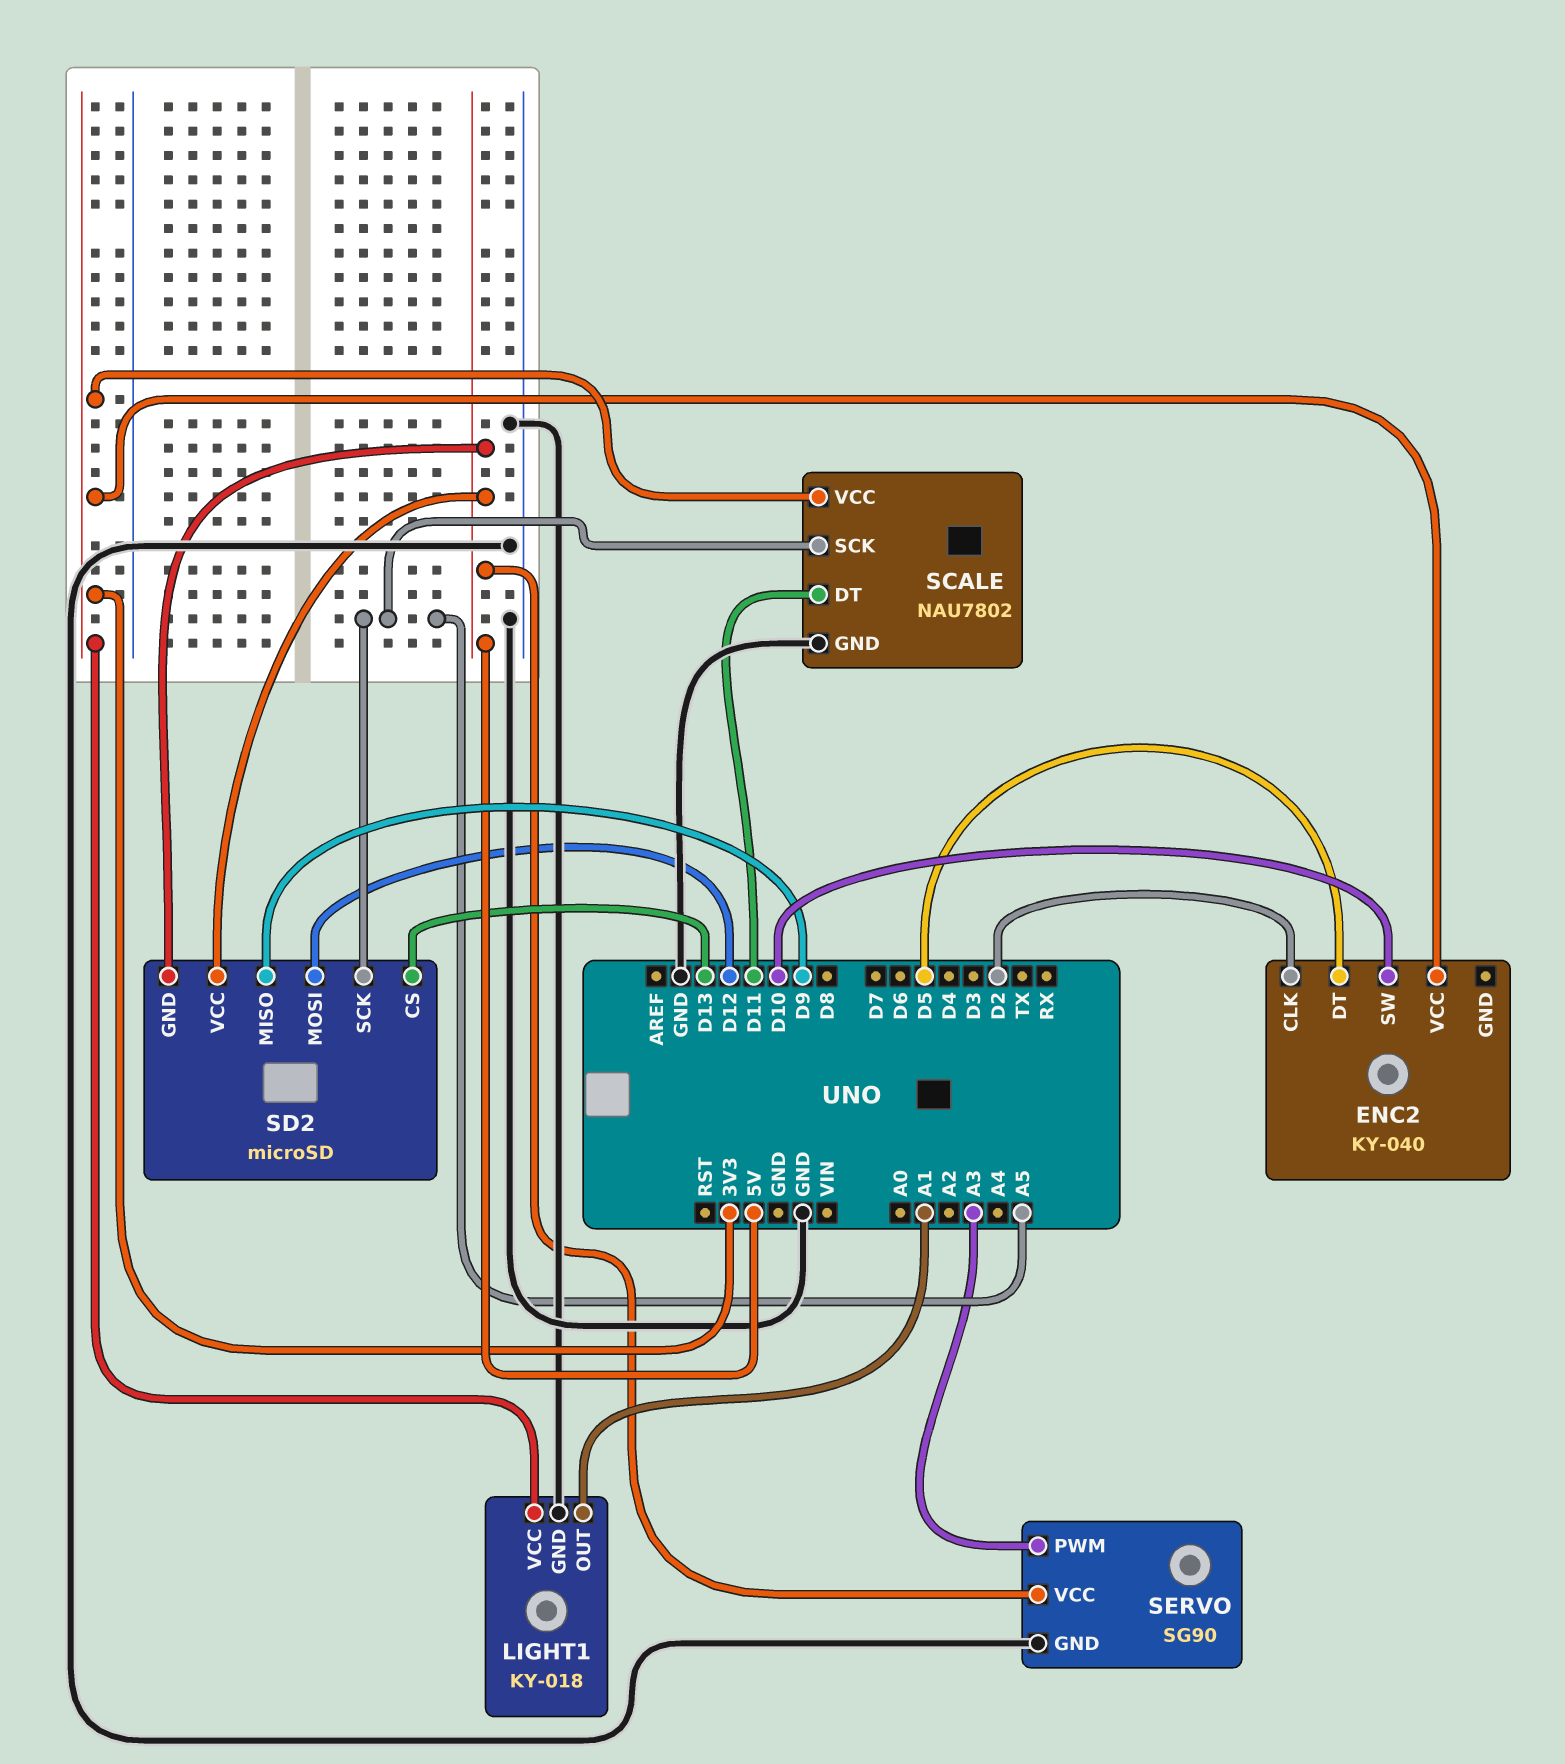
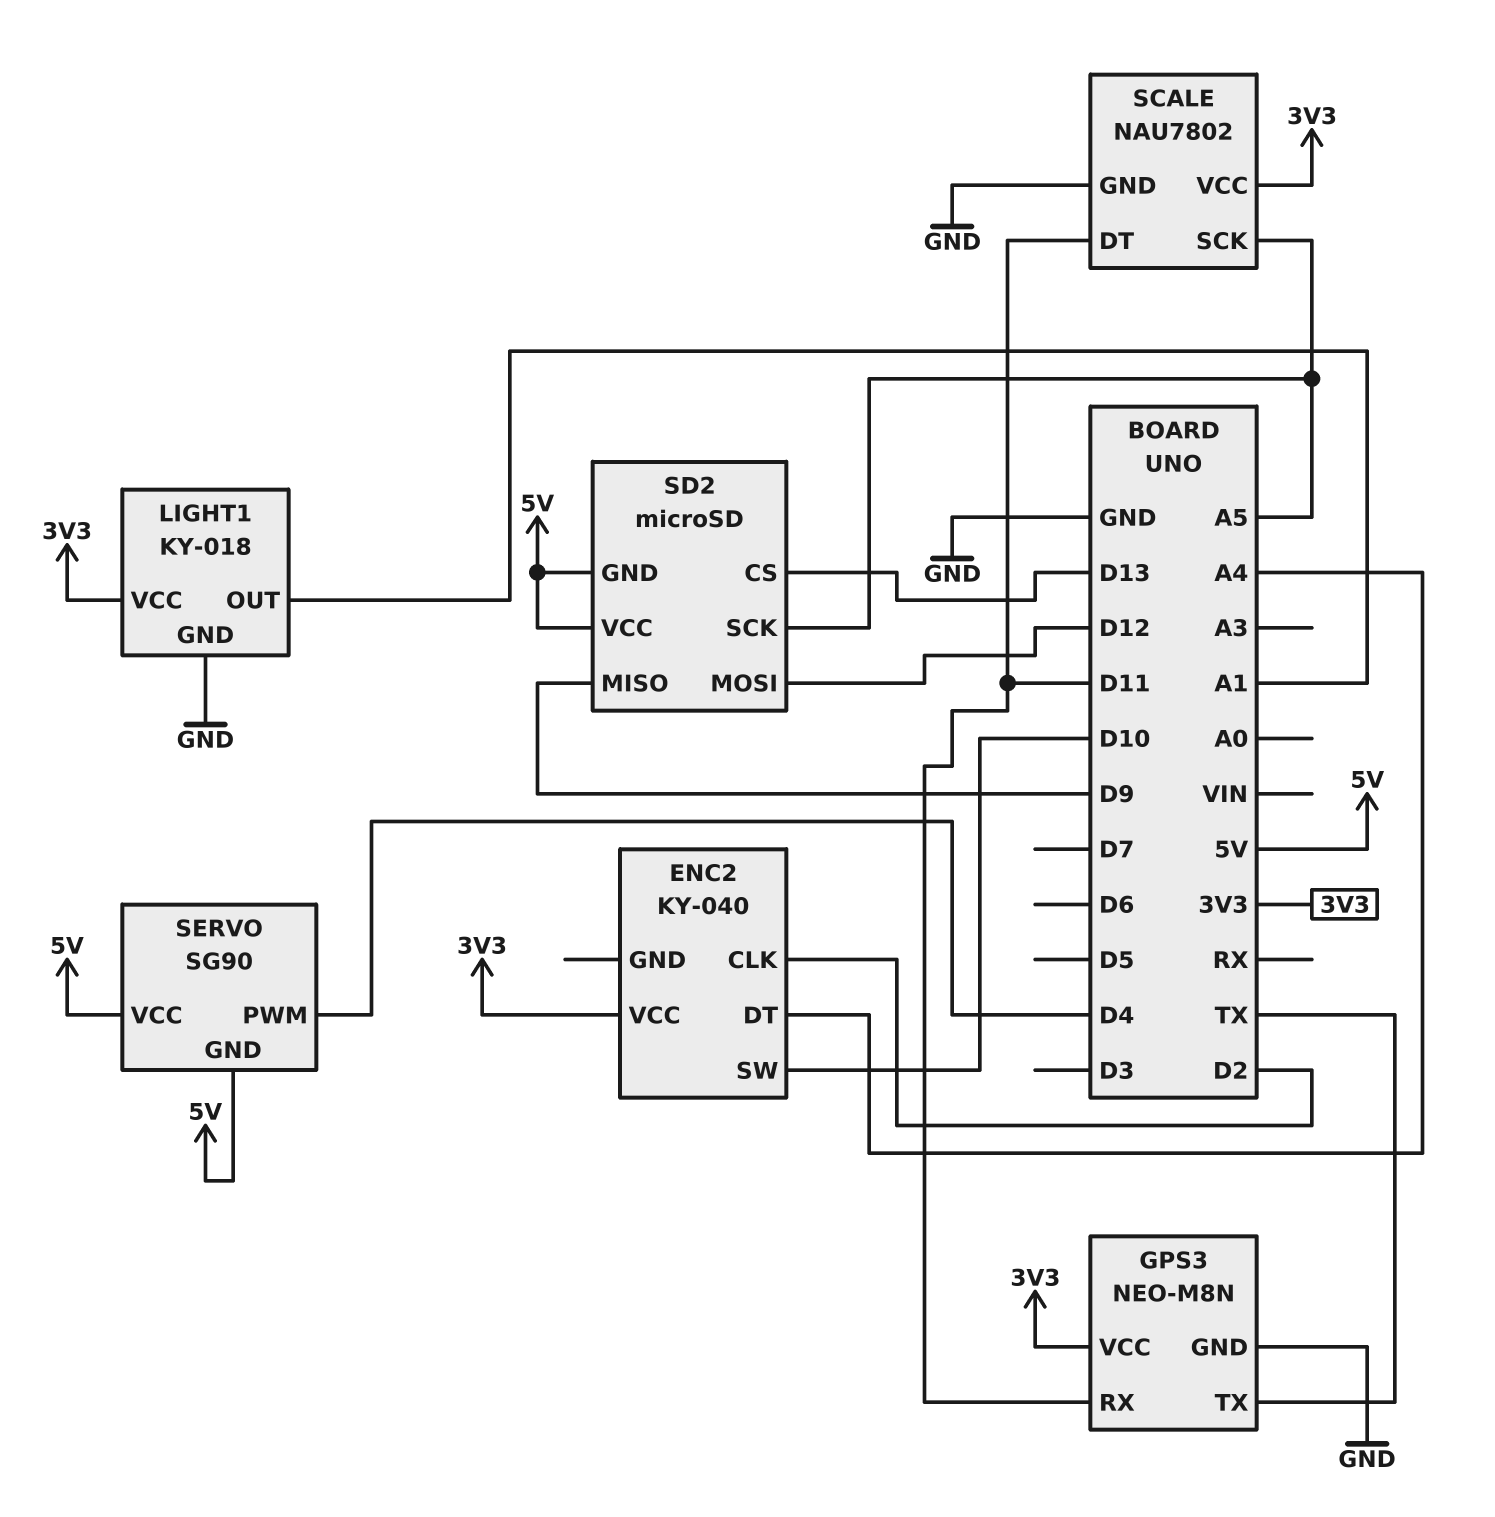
ENC2 pin DT: D5 -> A4
GPS3: none -> NEO-M8N
GPS3 pin GND: none -> GND
GPS3 pin RX: none -> D11
GPS3 pin TX: none -> TX
GPS3 pin VCC: none -> 3V3
SERVO pin GND: GND -> 5V
SERVO pin PWM: A3 -> D4

